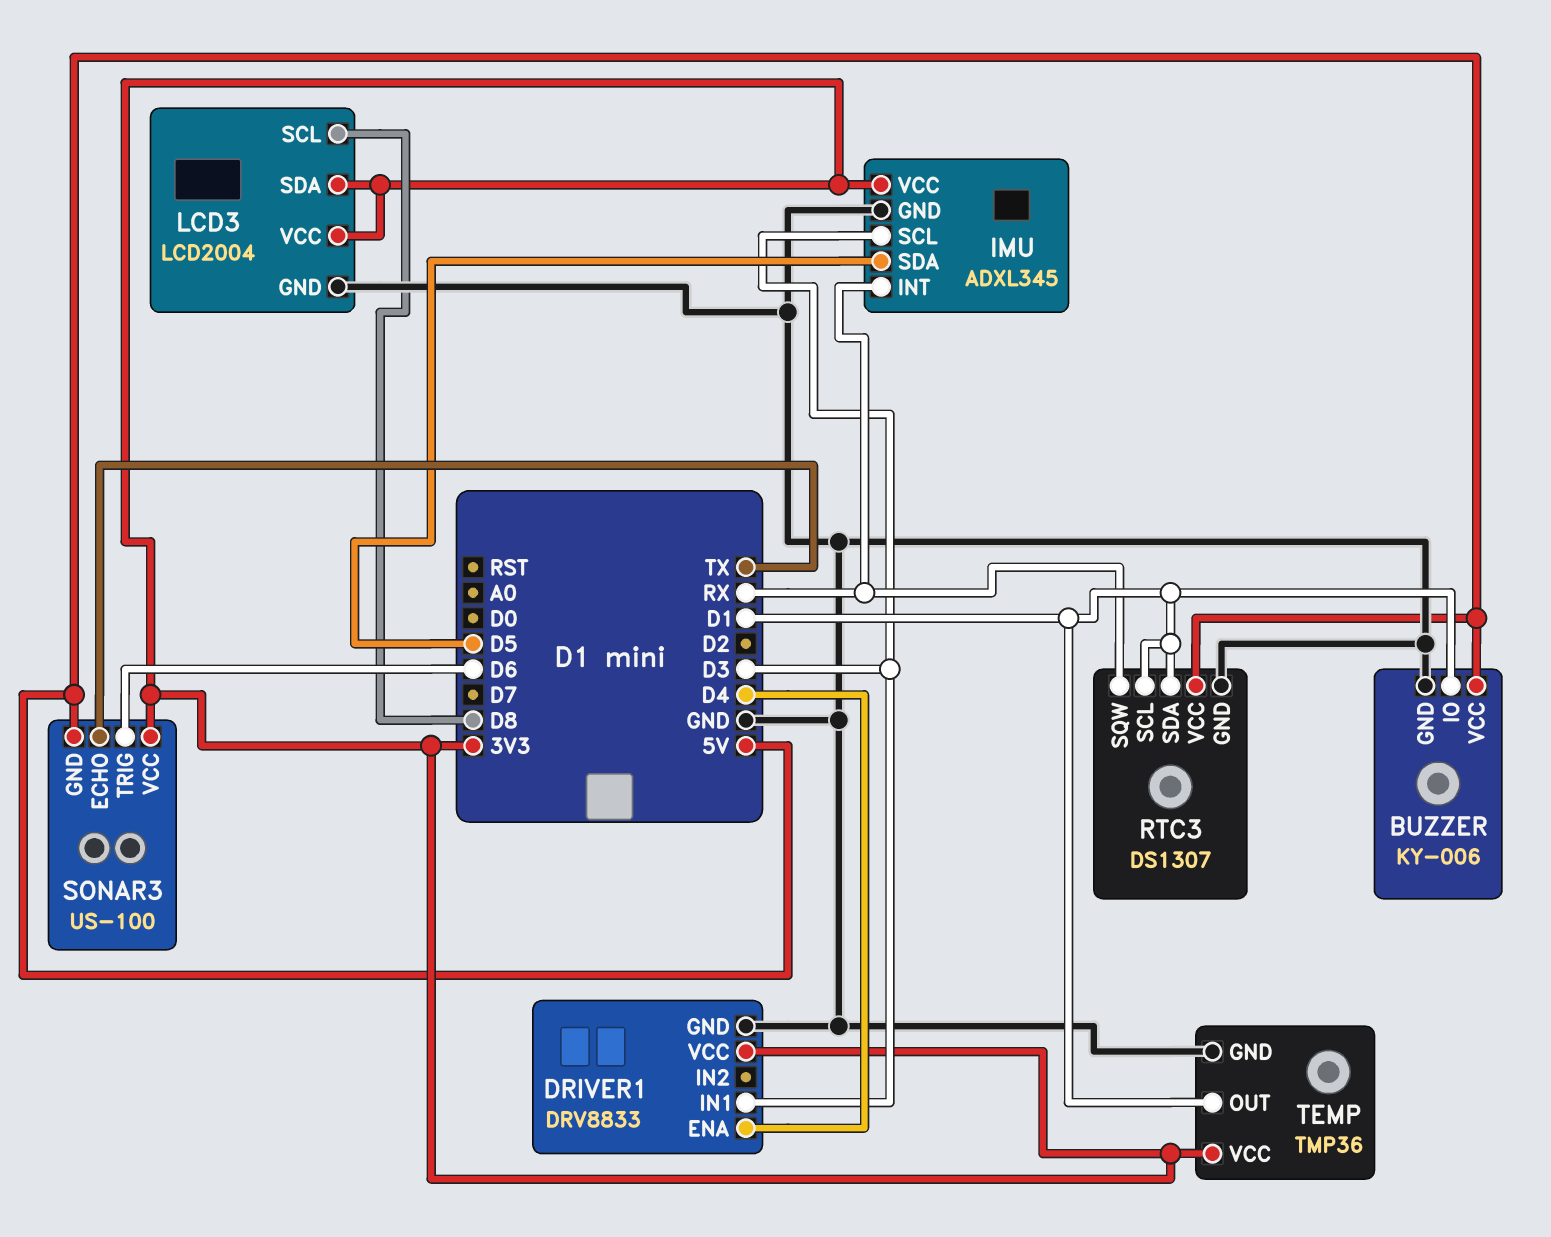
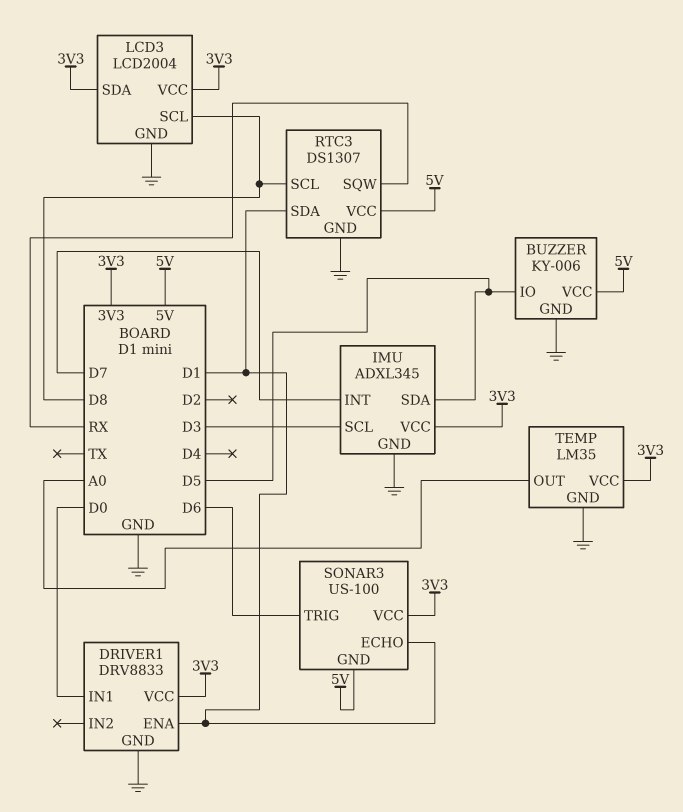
BUZZER pin IO: D1 -> D5
DRIVER1 pin ENA: D4 -> D1
DRIVER1 pin IN1: D3 -> D0
IMU pin INT: RX -> D7
RTC3 pin SCL: D1 -> D8
SONAR3 pin ECHO: TX -> D1
TEMP: TMP36 -> LM35
TEMP pin OUT: D1 -> A0

